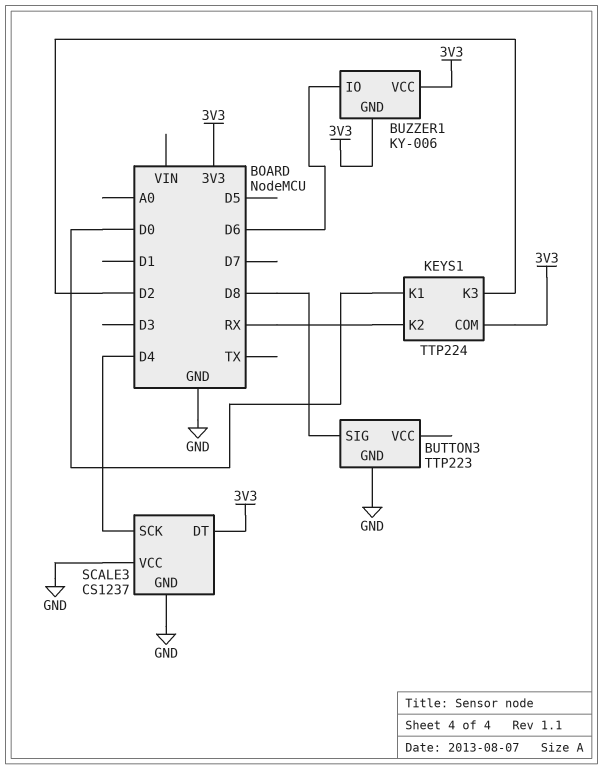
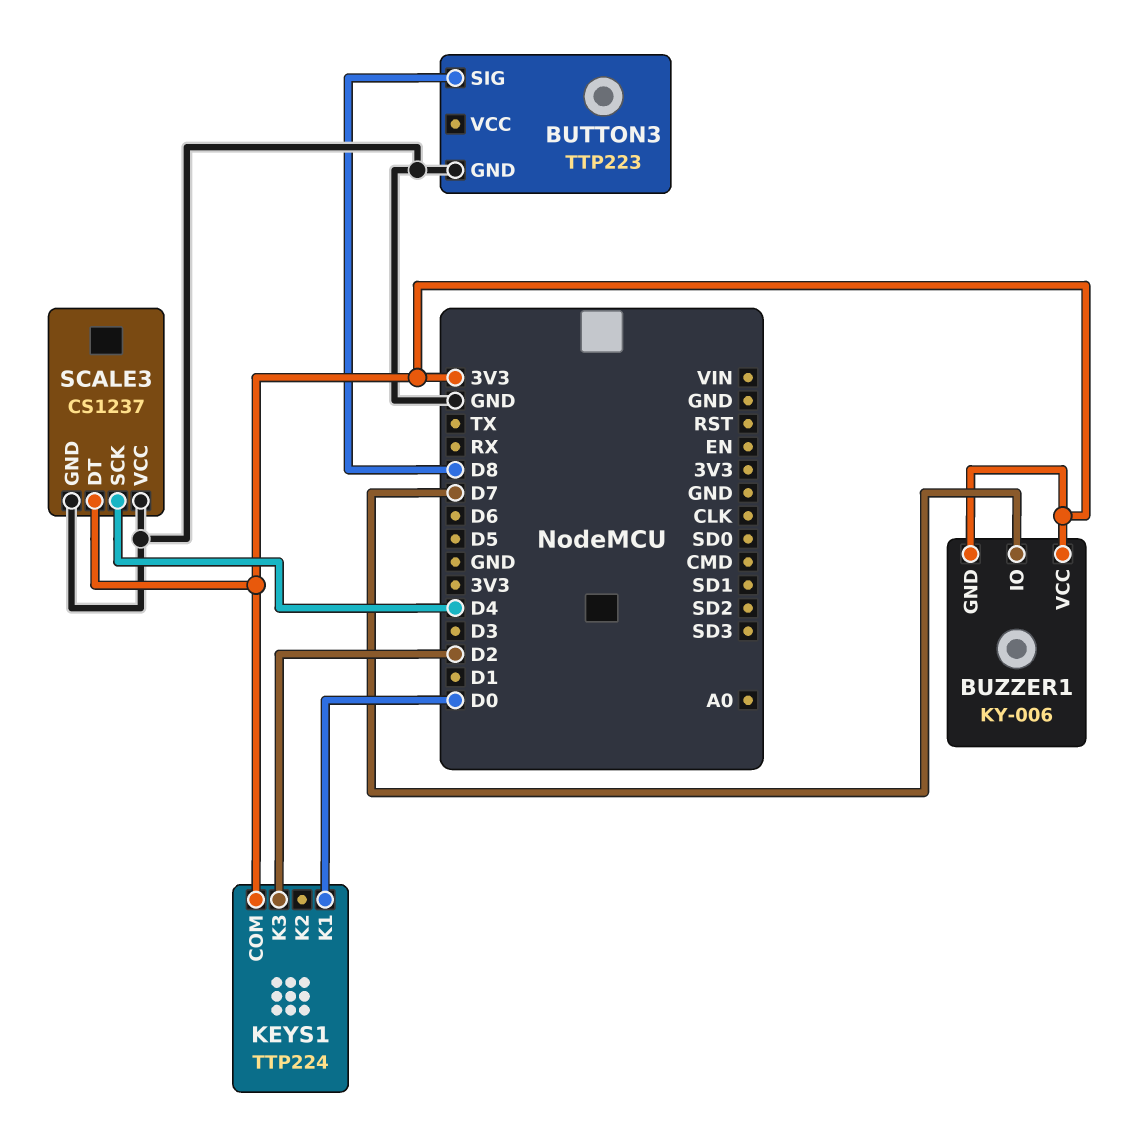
BUZZER1 pin IO: D6 -> D7
KEYS1 pin K2: RX -> none

